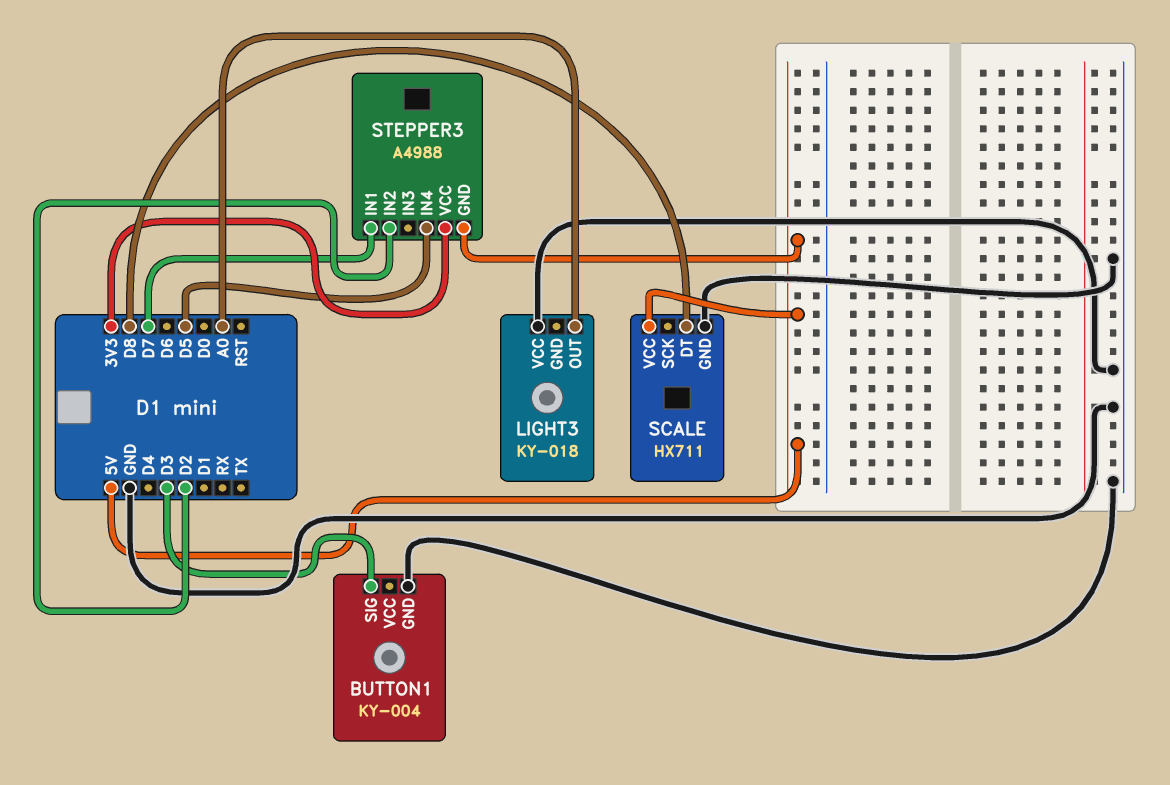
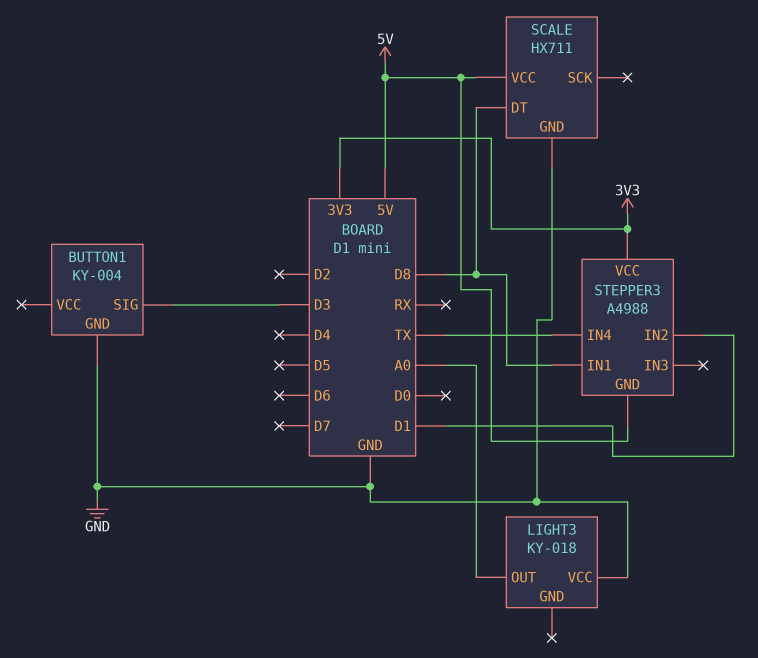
STEPPER3 pin IN1: D7 -> D8
STEPPER3 pin IN2: D2 -> D1
STEPPER3 pin IN4: D5 -> TX

